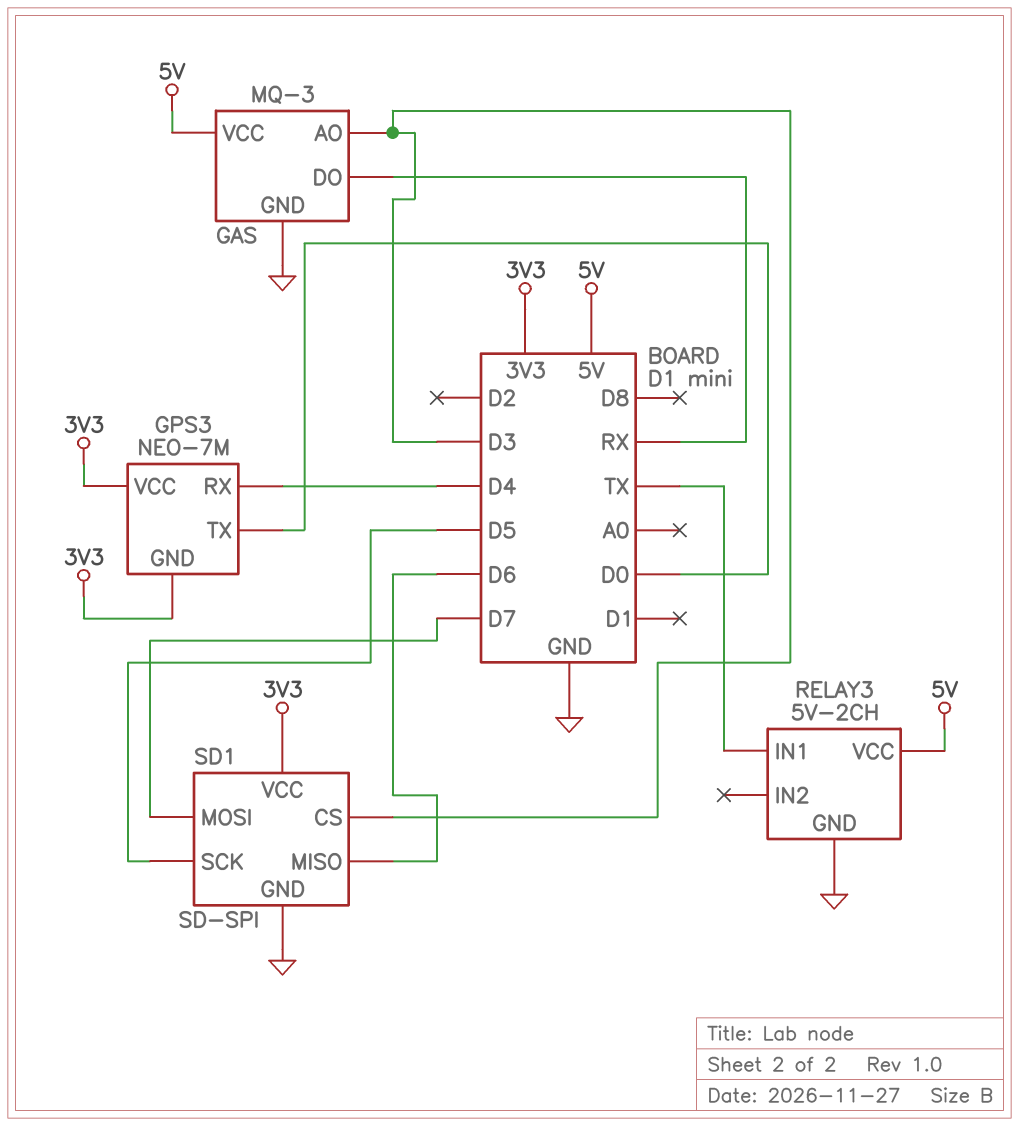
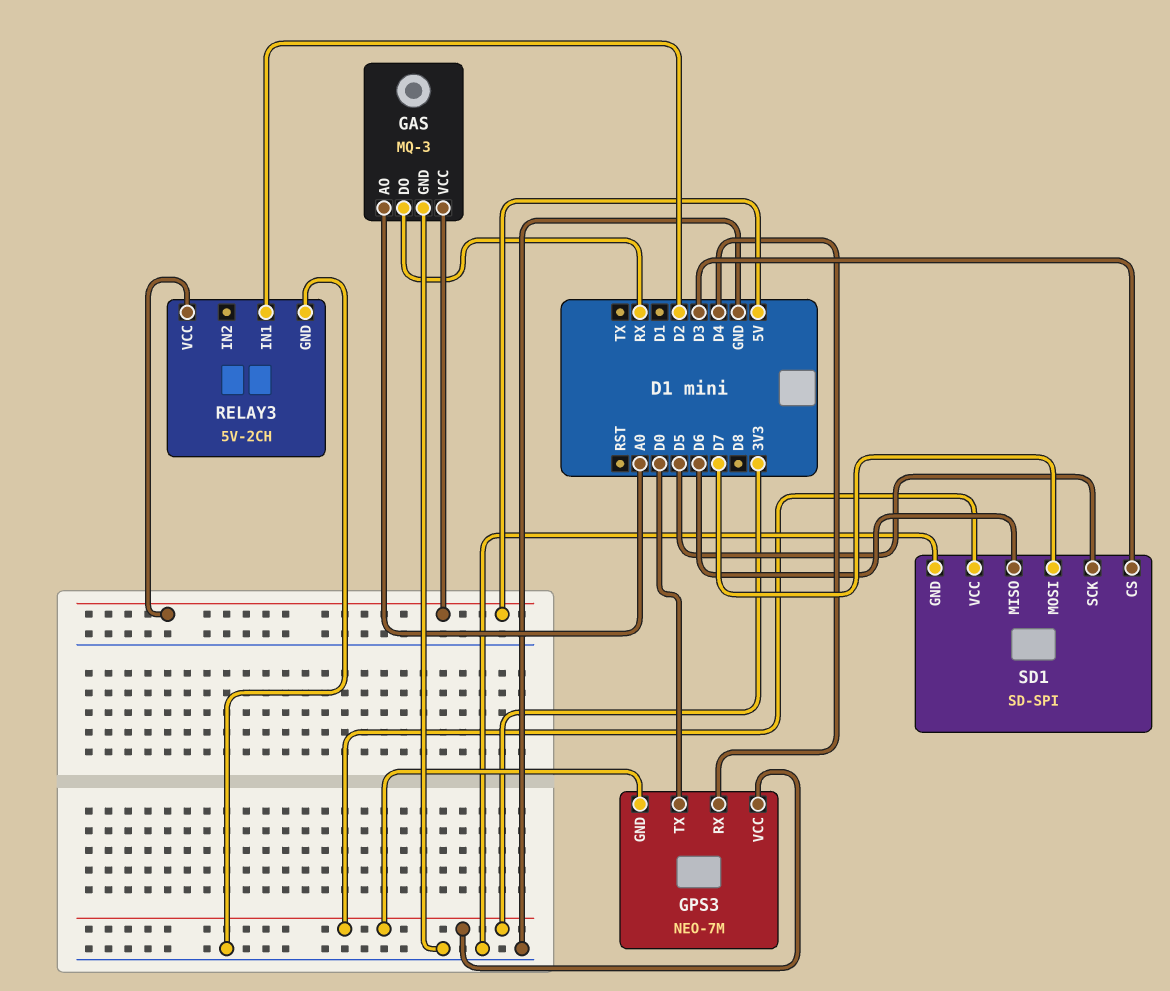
GAS pin AO: D3 -> A0
RELAY3 pin IN1: TX -> D2

